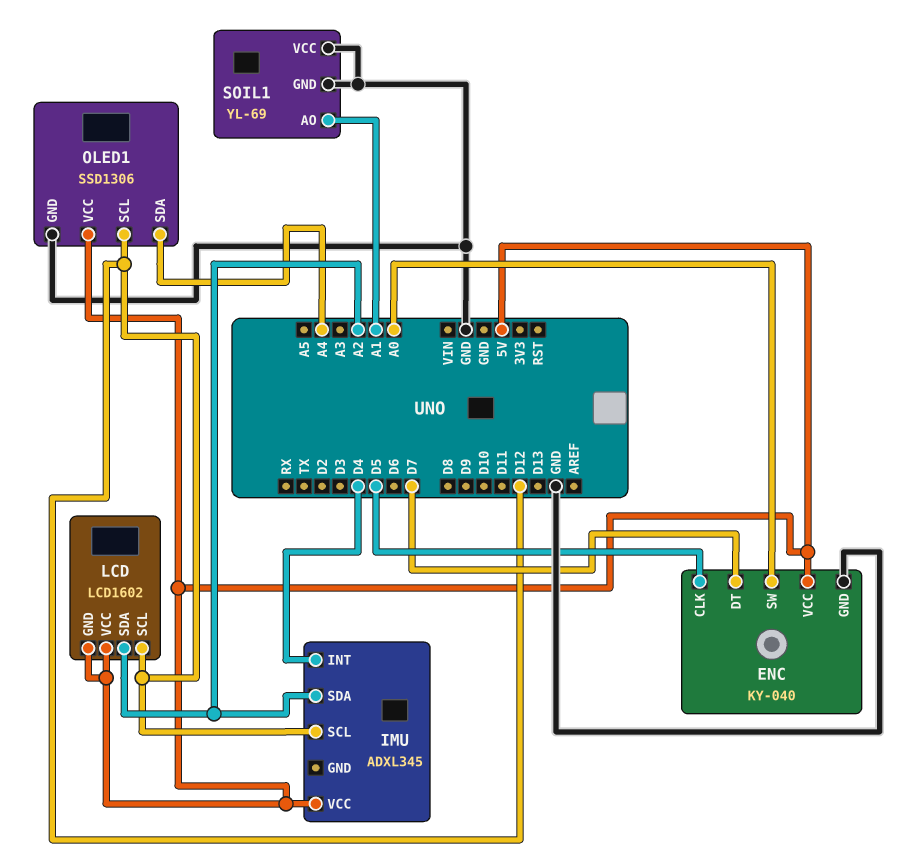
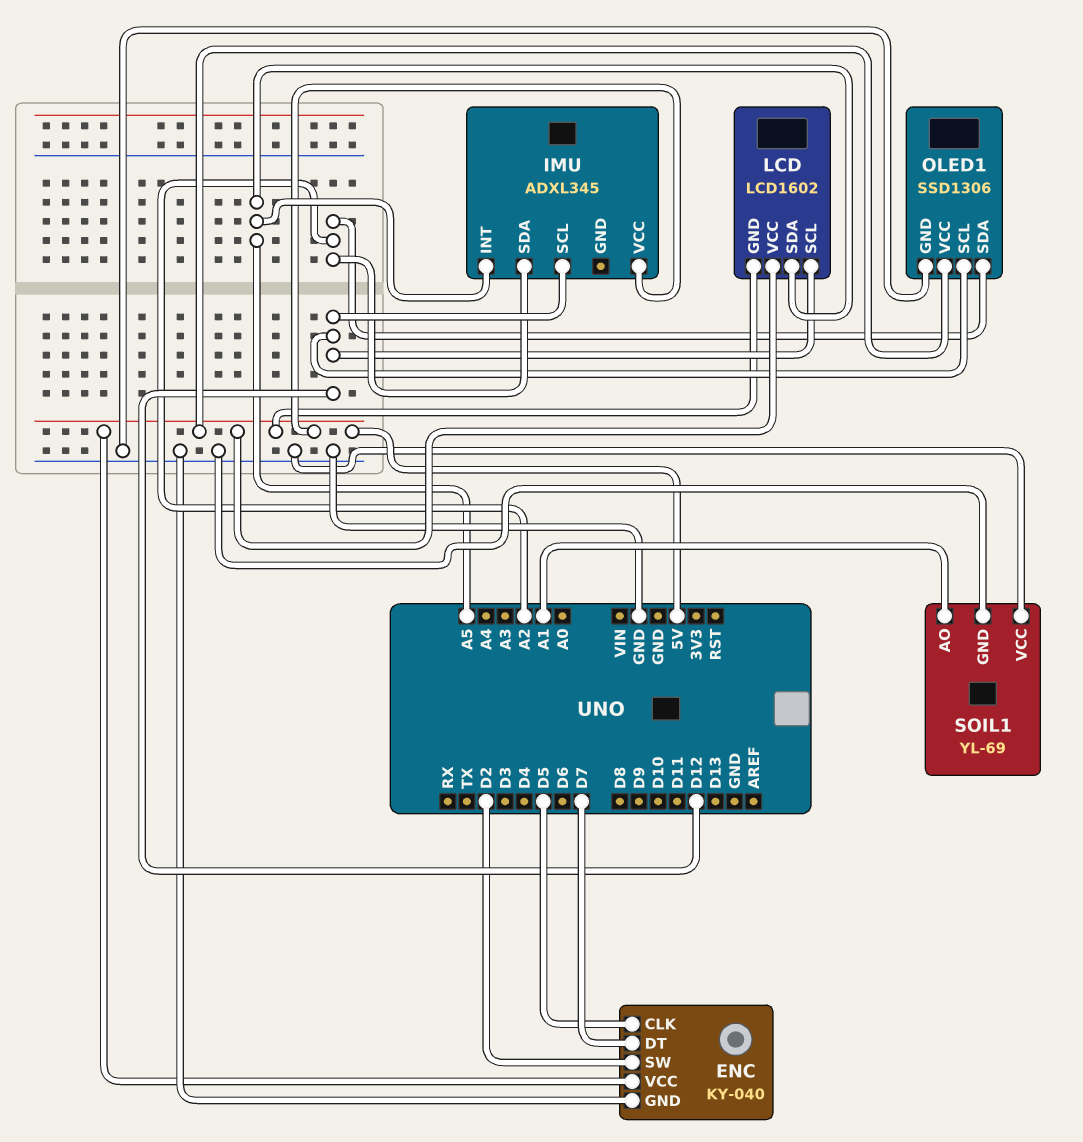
ENC pin SW: A0 -> D2
IMU pin INT: D4 -> A5
LCD pin SDA: A2 -> A5
OLED1 pin SDA: A4 -> A2

